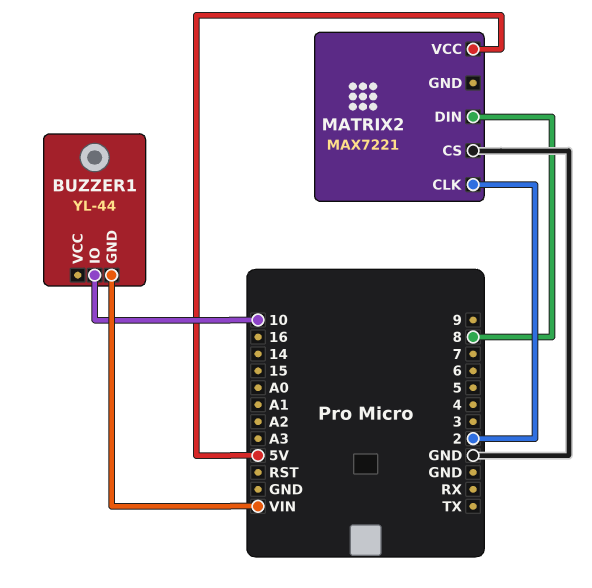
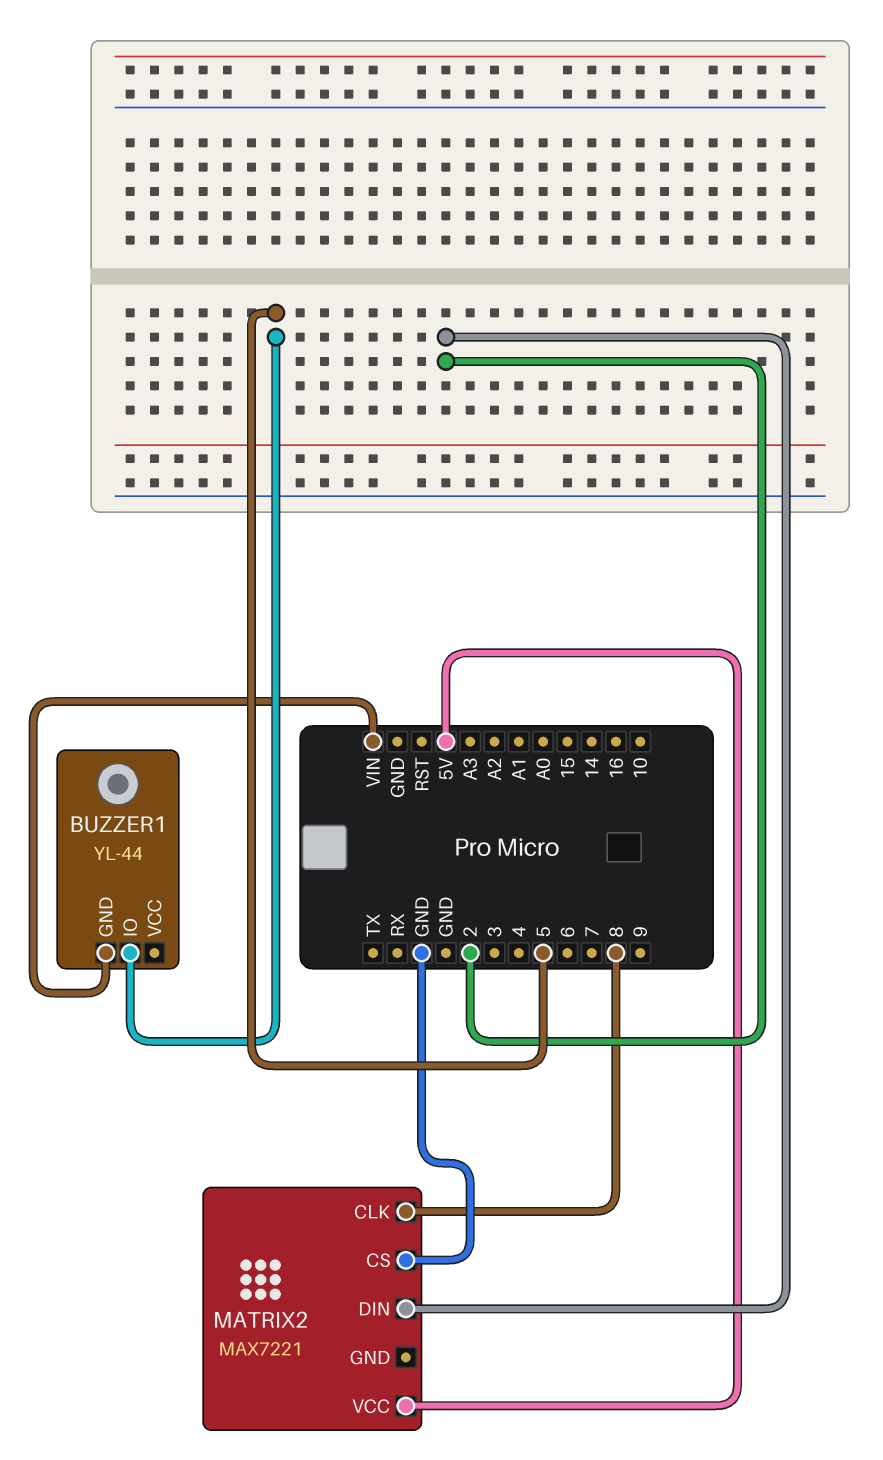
BUZZER1 pin IO: 10 -> 5
MATRIX2 pin CLK: 2 -> 8
MATRIX2 pin DIN: 8 -> 2

